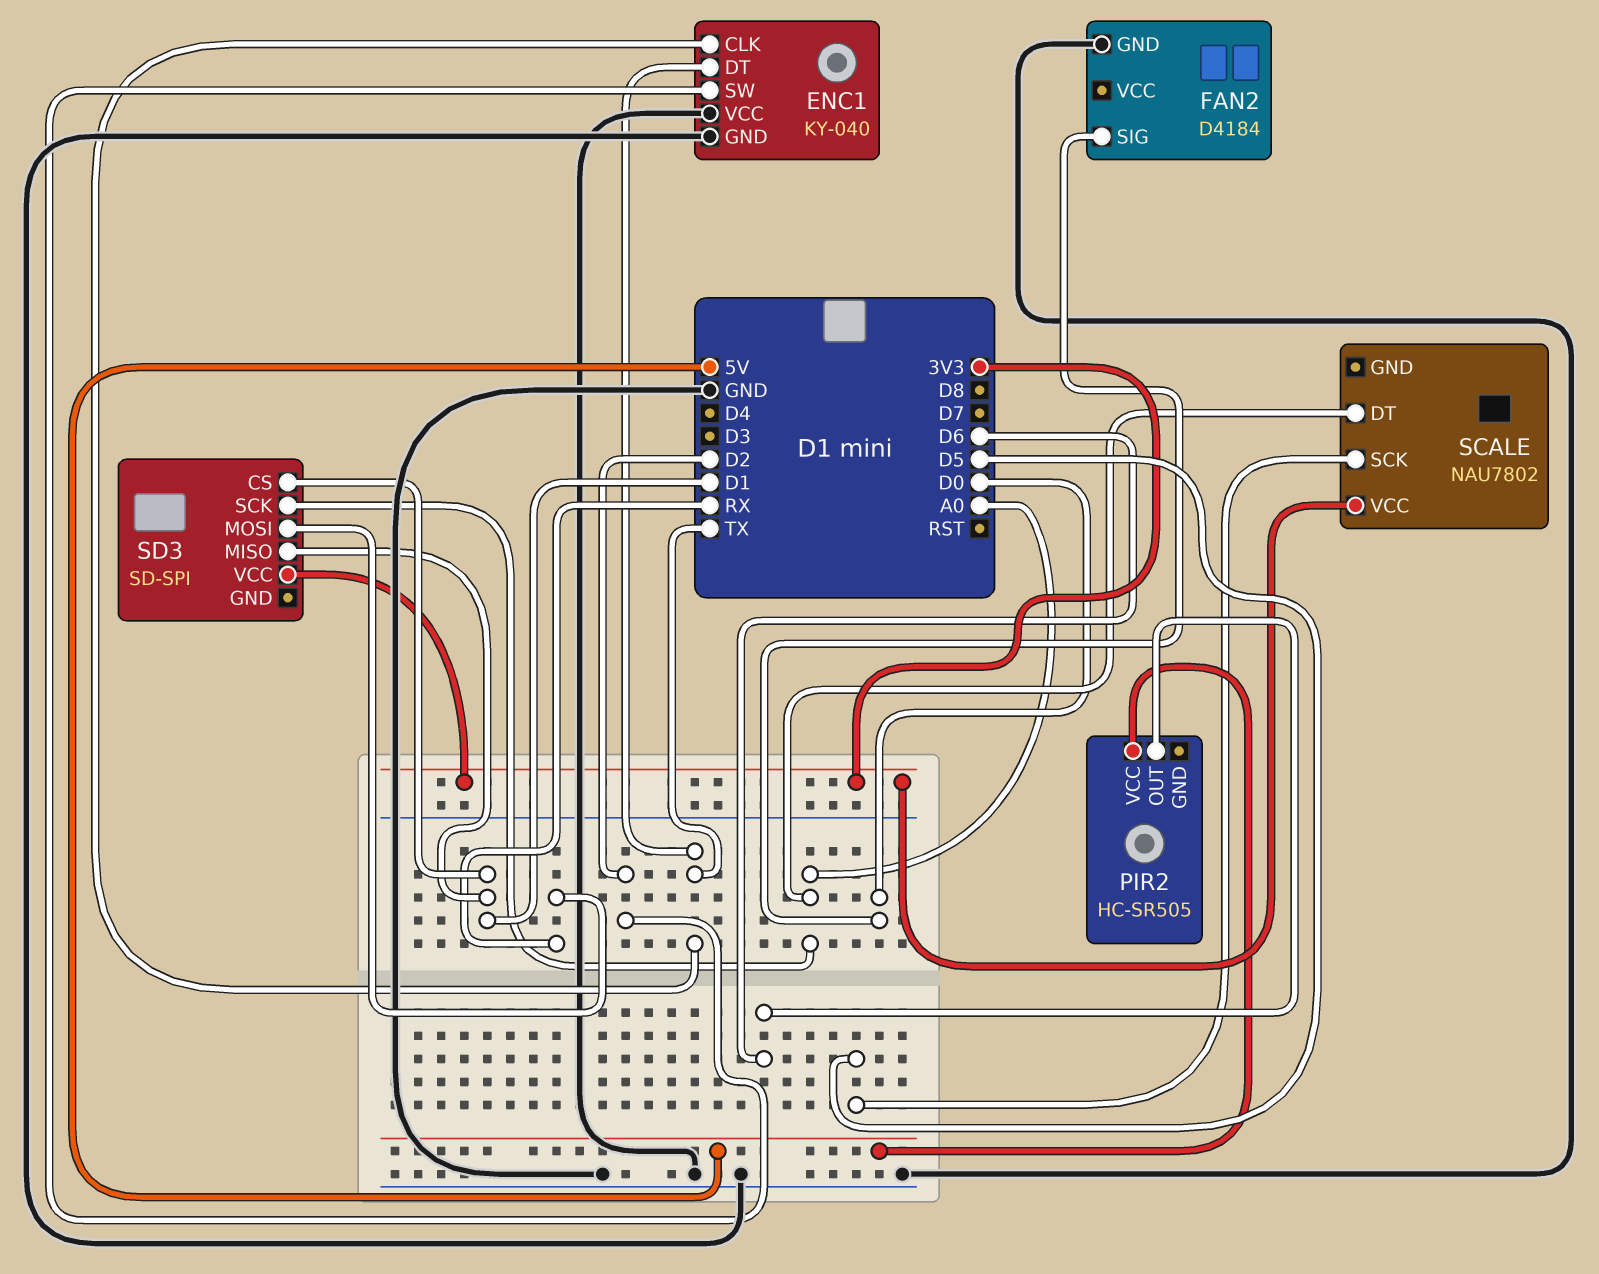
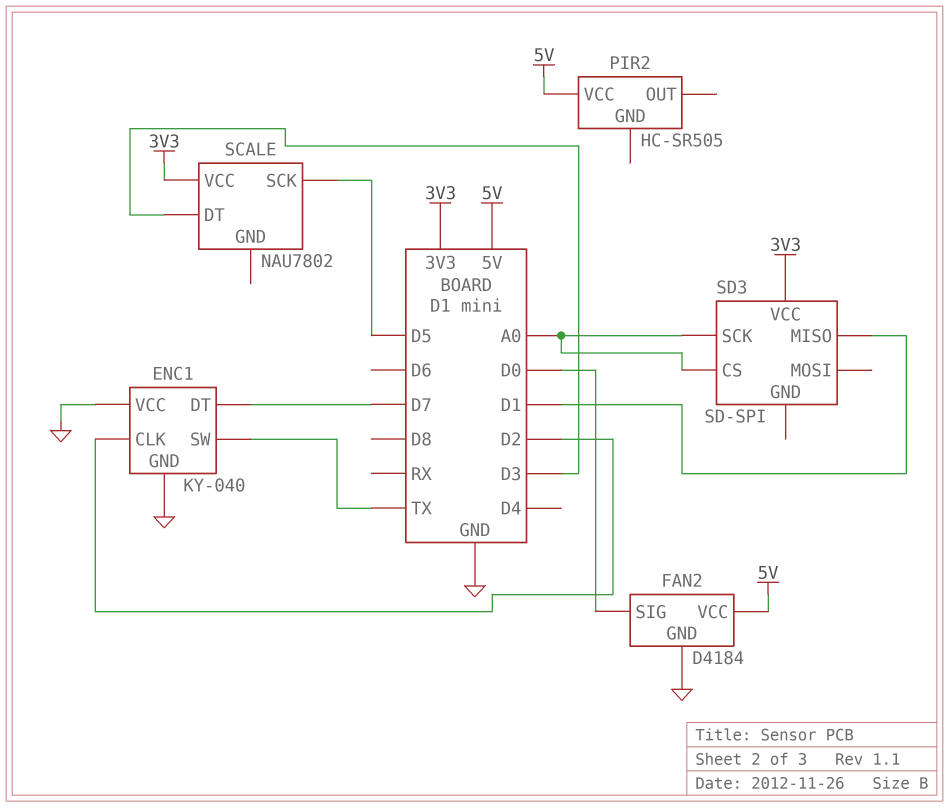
ENC1 pin CLK: TX -> D2
ENC1 pin DT: TX -> D7
ENC1 pin SW: D2 -> TX
FAN2 pin VCC: none -> 5V
PIR2 pin OUT: D6 -> none
SCALE pin DT: A0 -> D3
SD3 pin CS: D1 -> A0
SD3 pin MOSI: RX -> none

